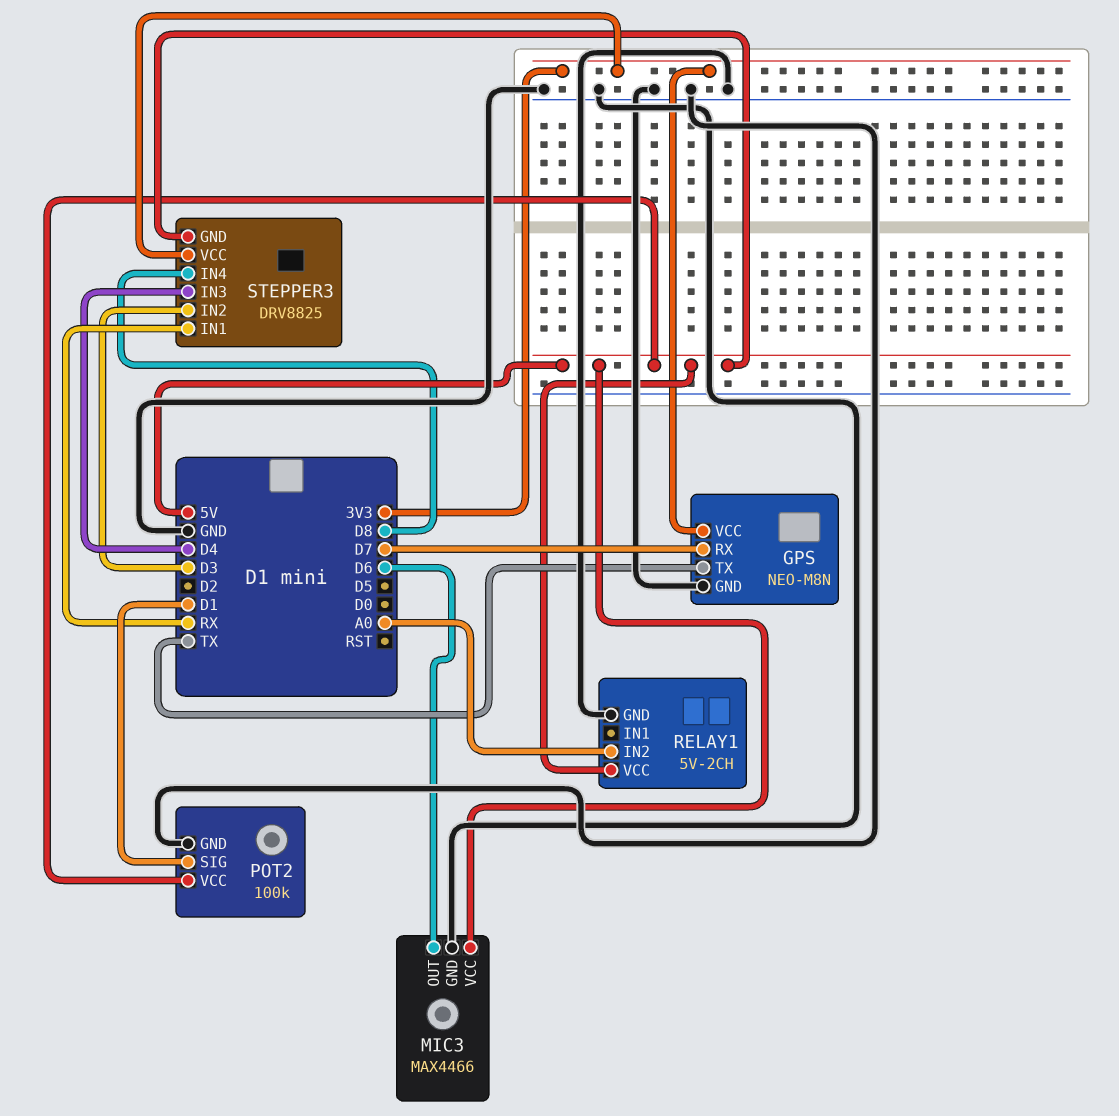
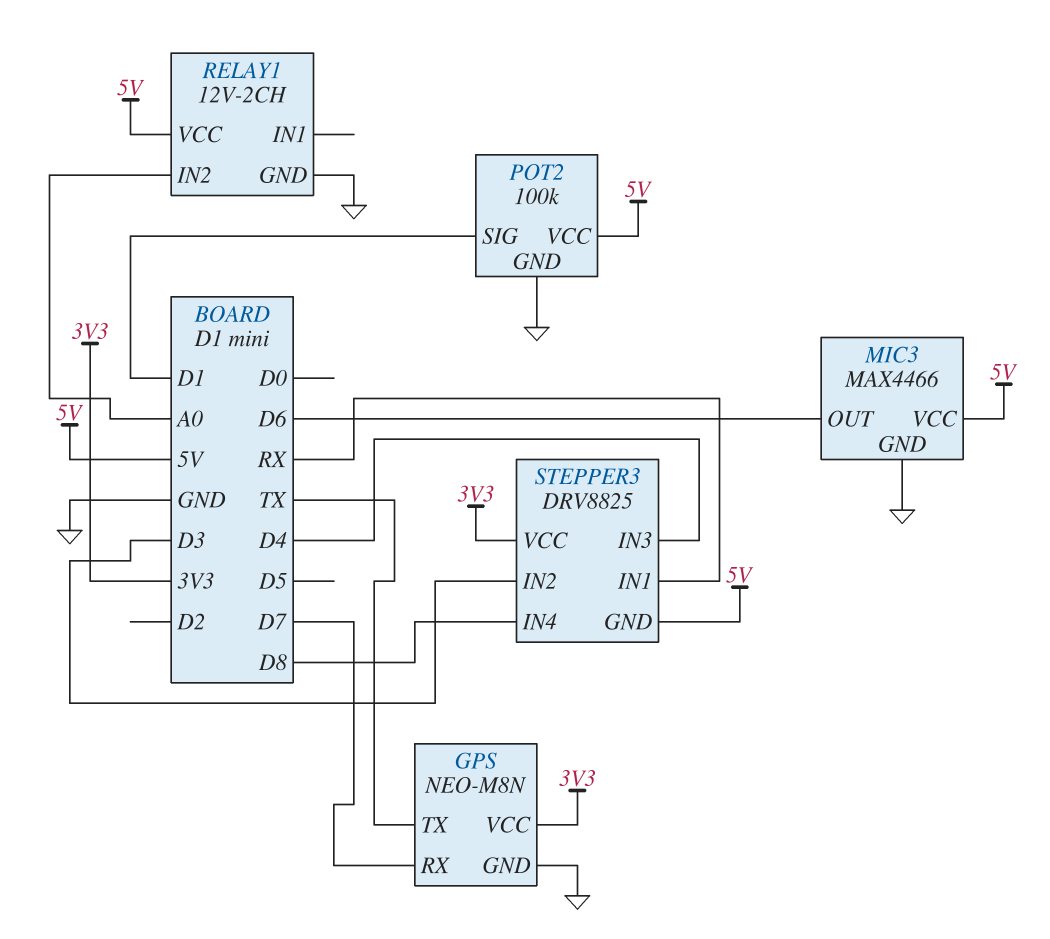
RELAY1: 5V-2CH -> 12V-2CH

